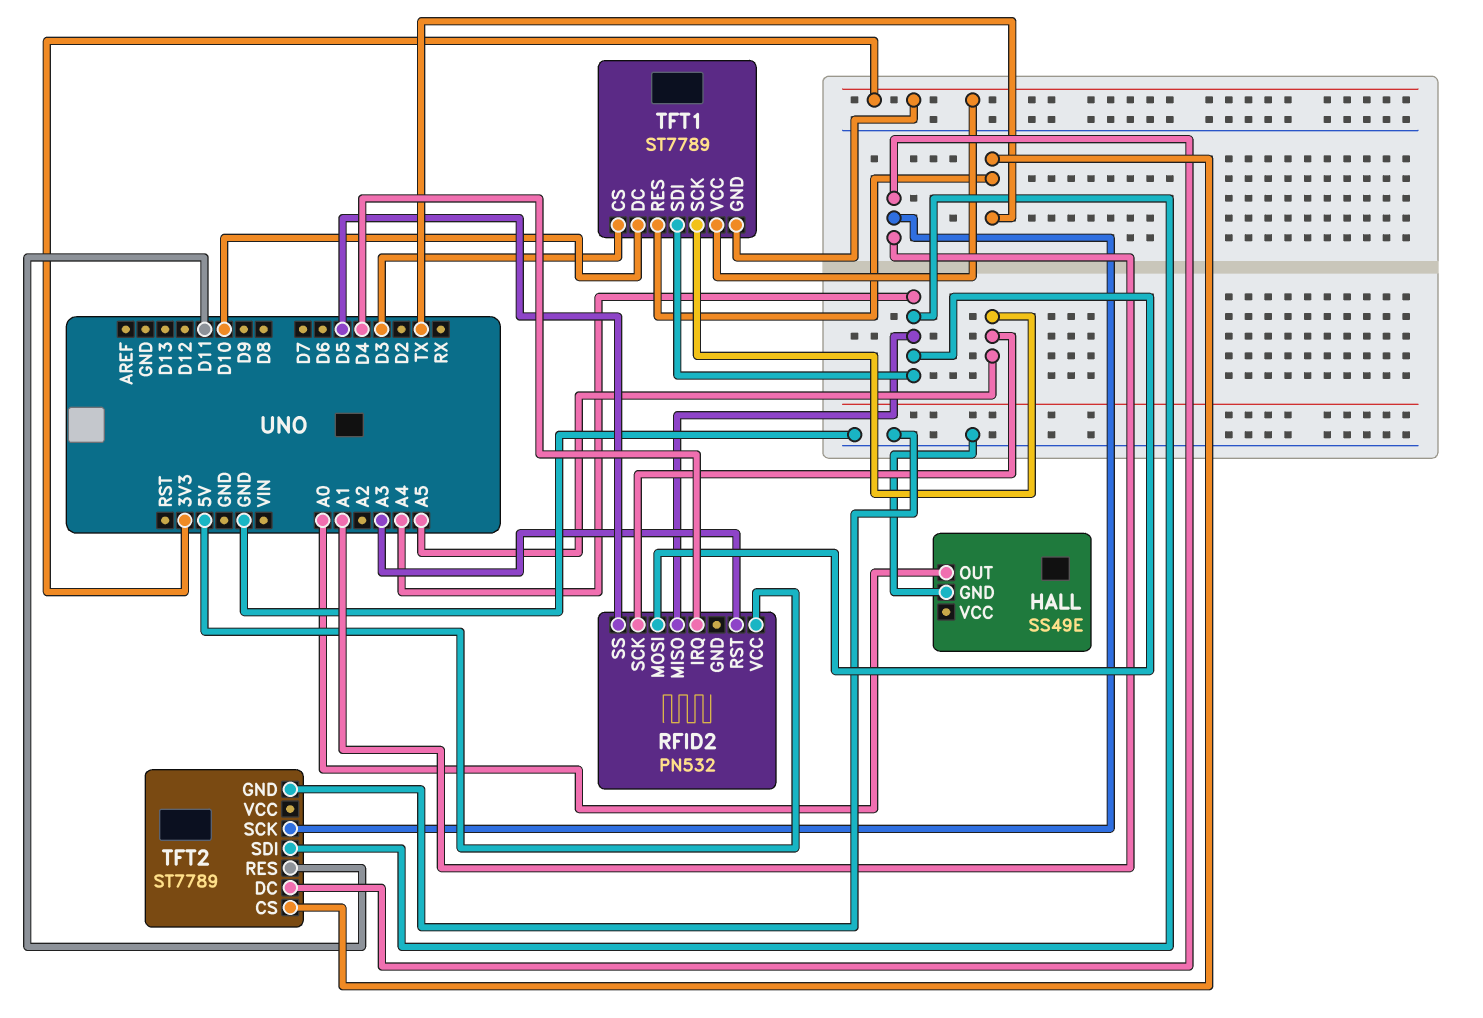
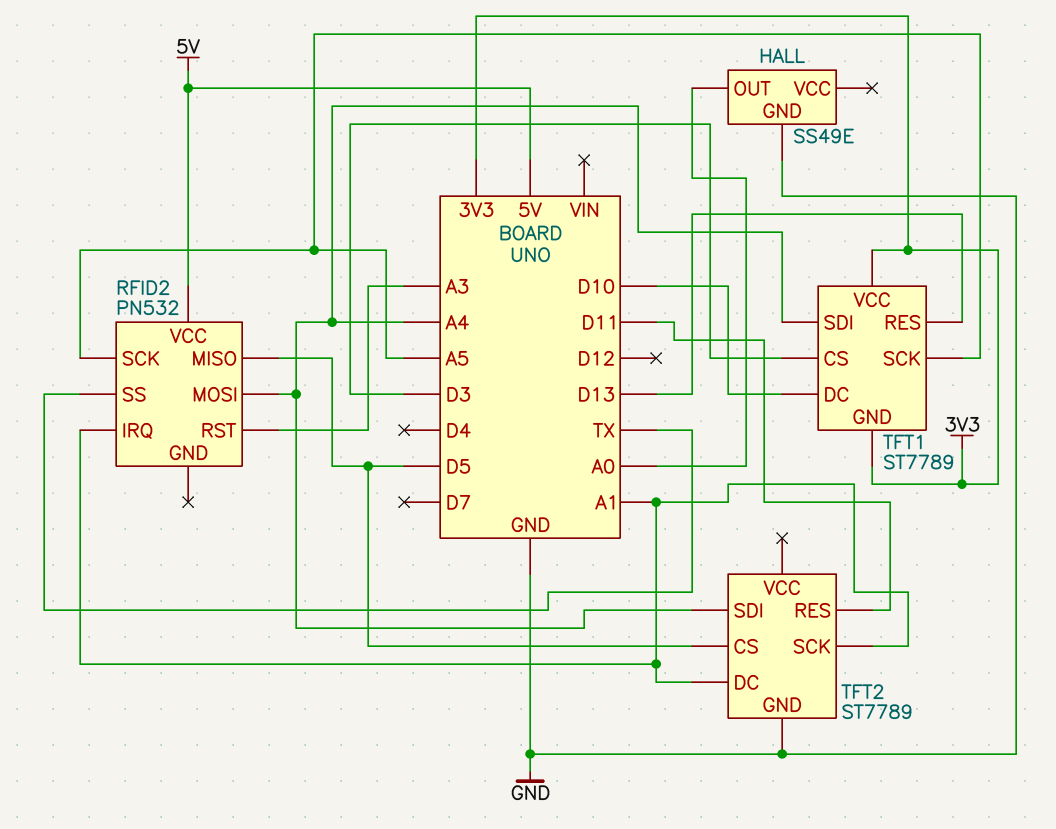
RFID2 pin IRQ: D4 -> A1
RFID2 pin MISO: A4 -> D5
RFID2 pin SS: D5 -> TX
TFT1 pin RES: TX -> D13
TFT2 pin CS: TX -> D5

